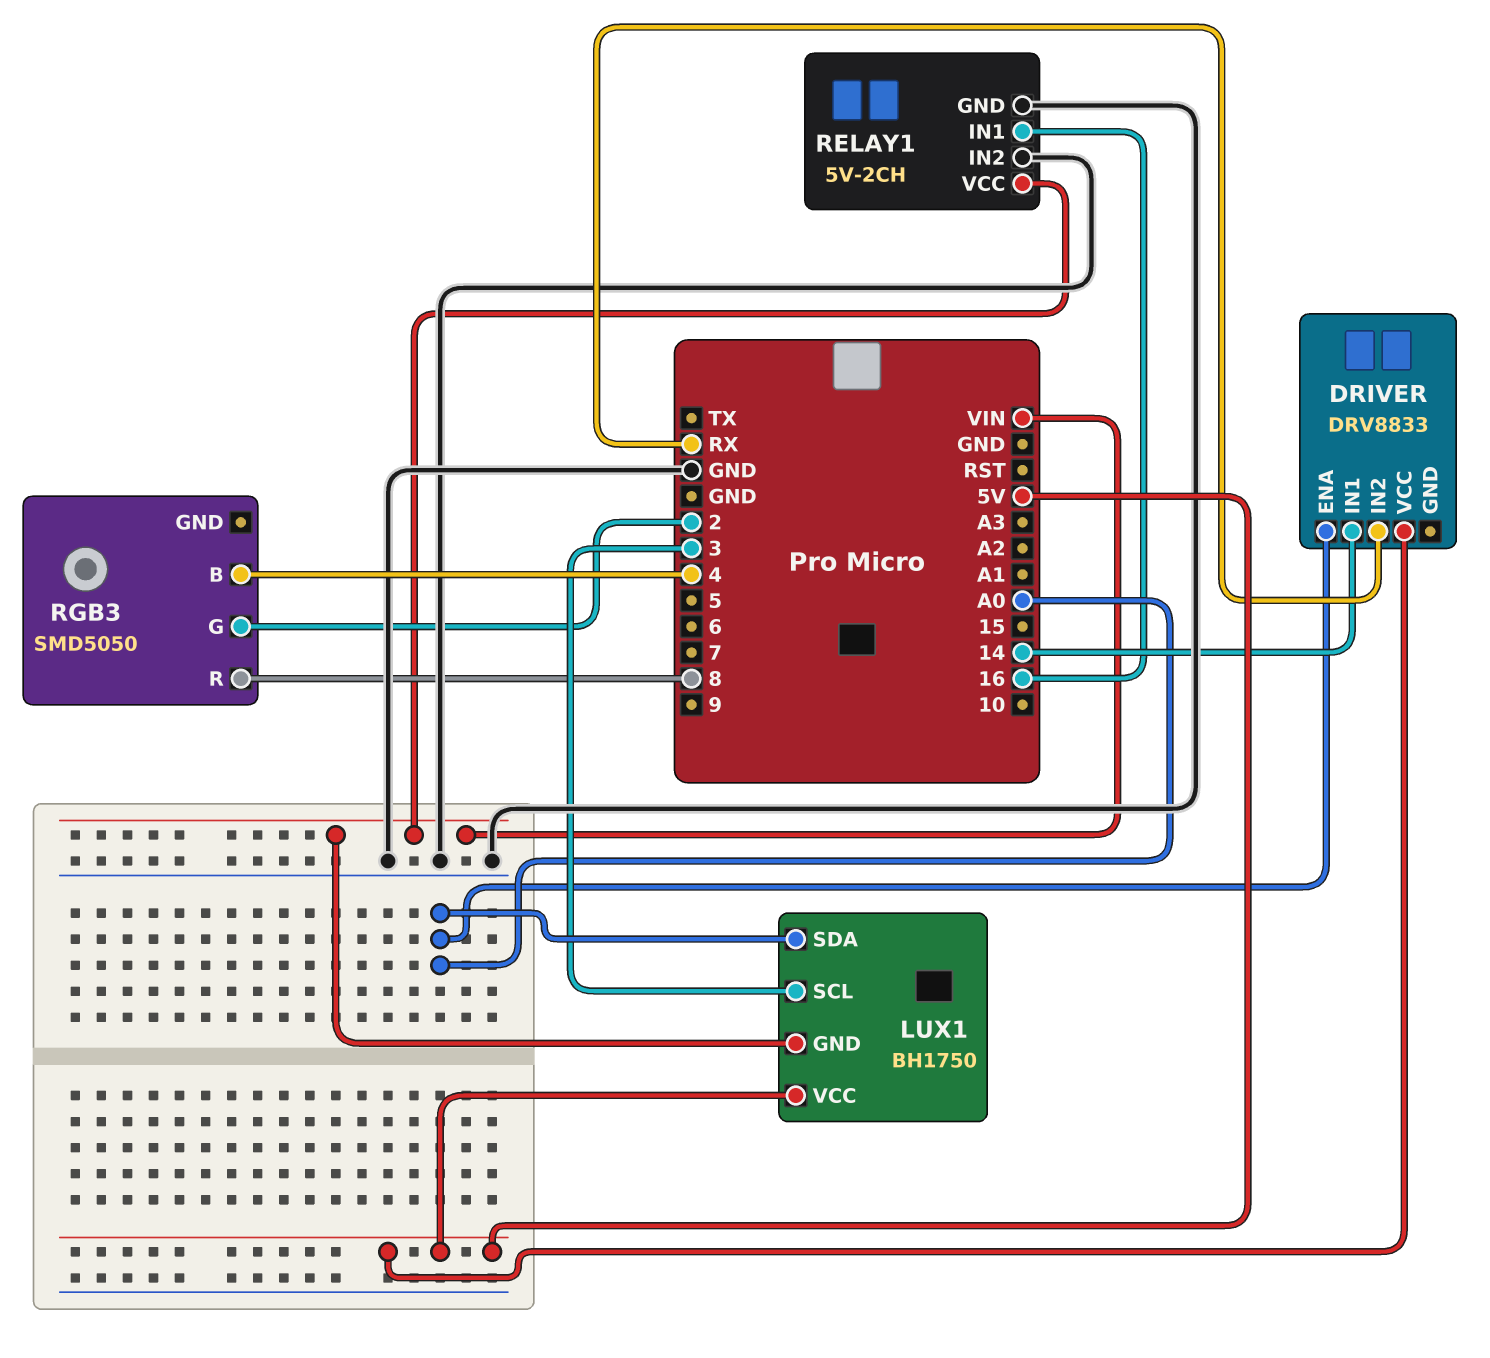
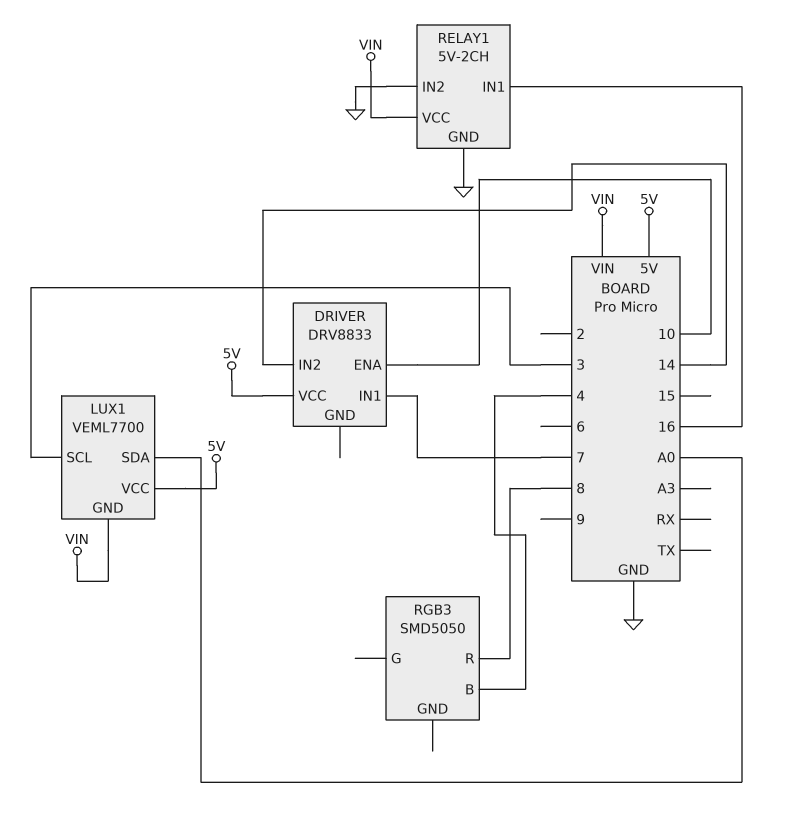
DRIVER pin ENA: A0 -> 10
DRIVER pin IN1: 14 -> 7
DRIVER pin IN2: RX -> 14
LUX1: BH1750 -> VEML7700
RGB3 pin G: 2 -> none

